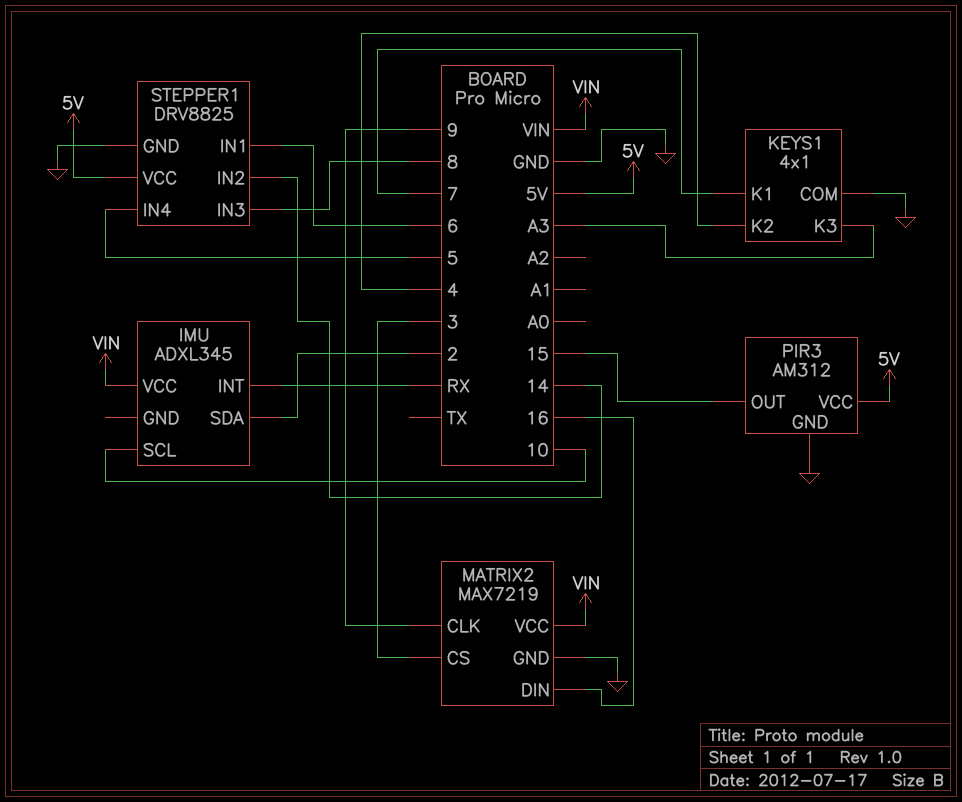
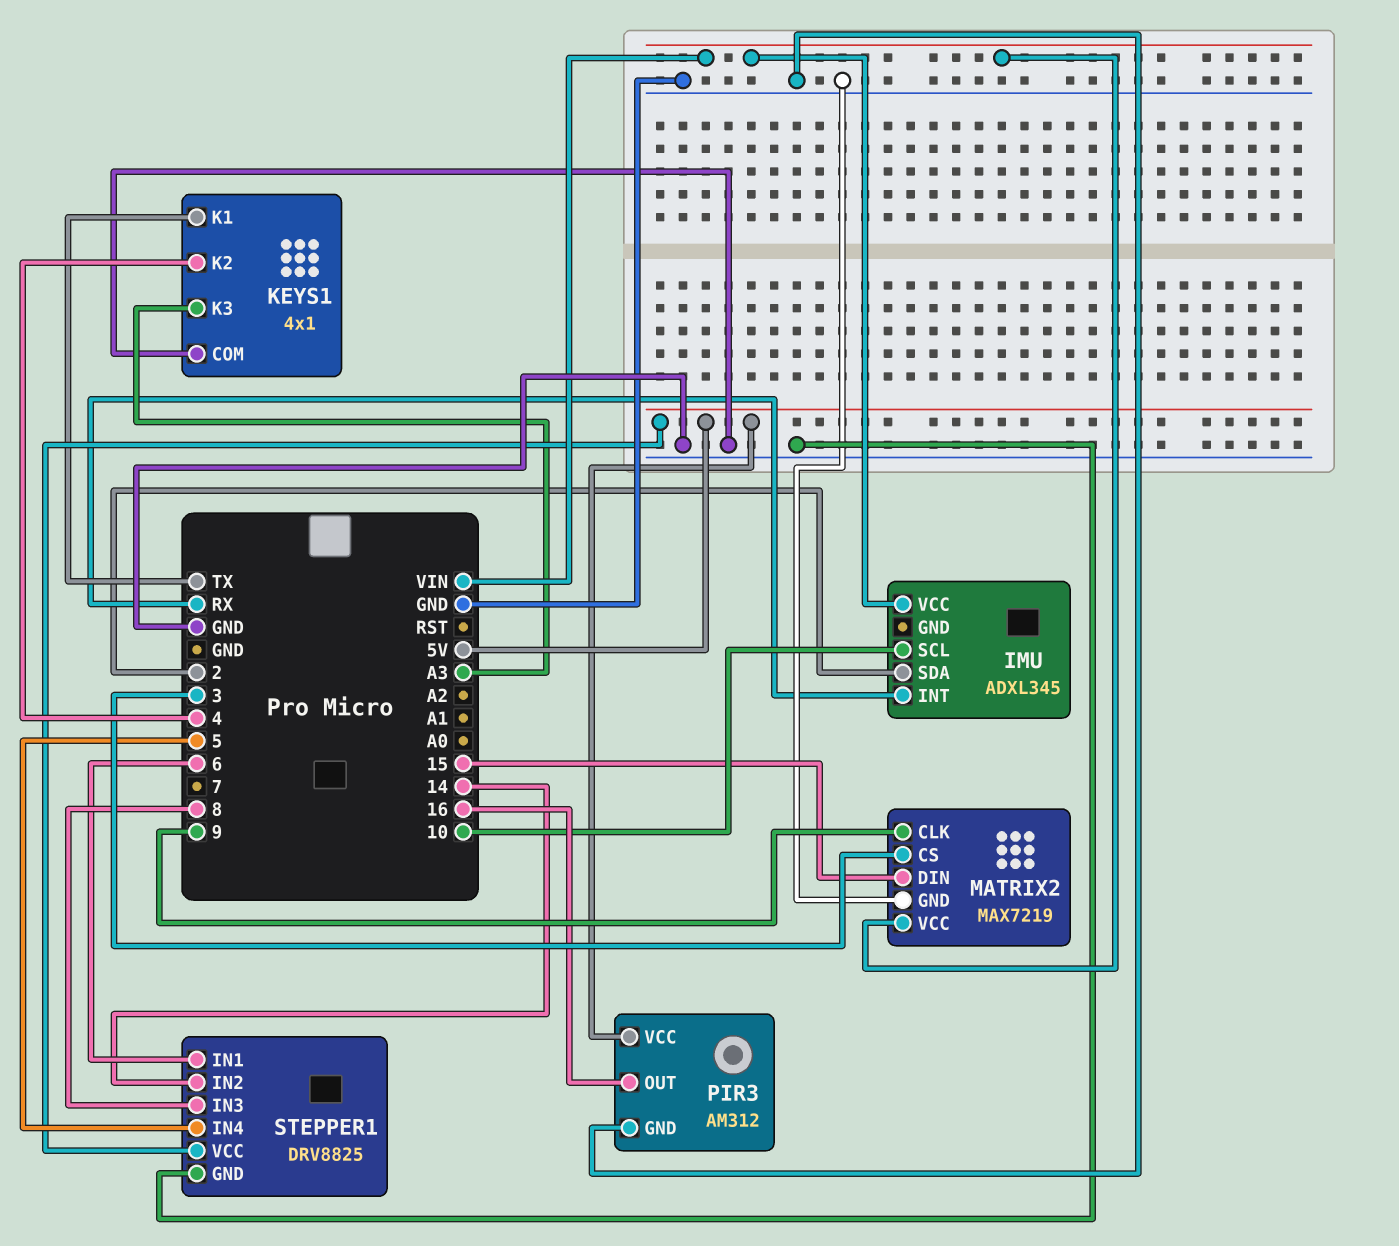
KEYS1 pin K1: 7 -> TX
MATRIX2 pin DIN: 16 -> 15
PIR3 pin OUT: 15 -> 16

